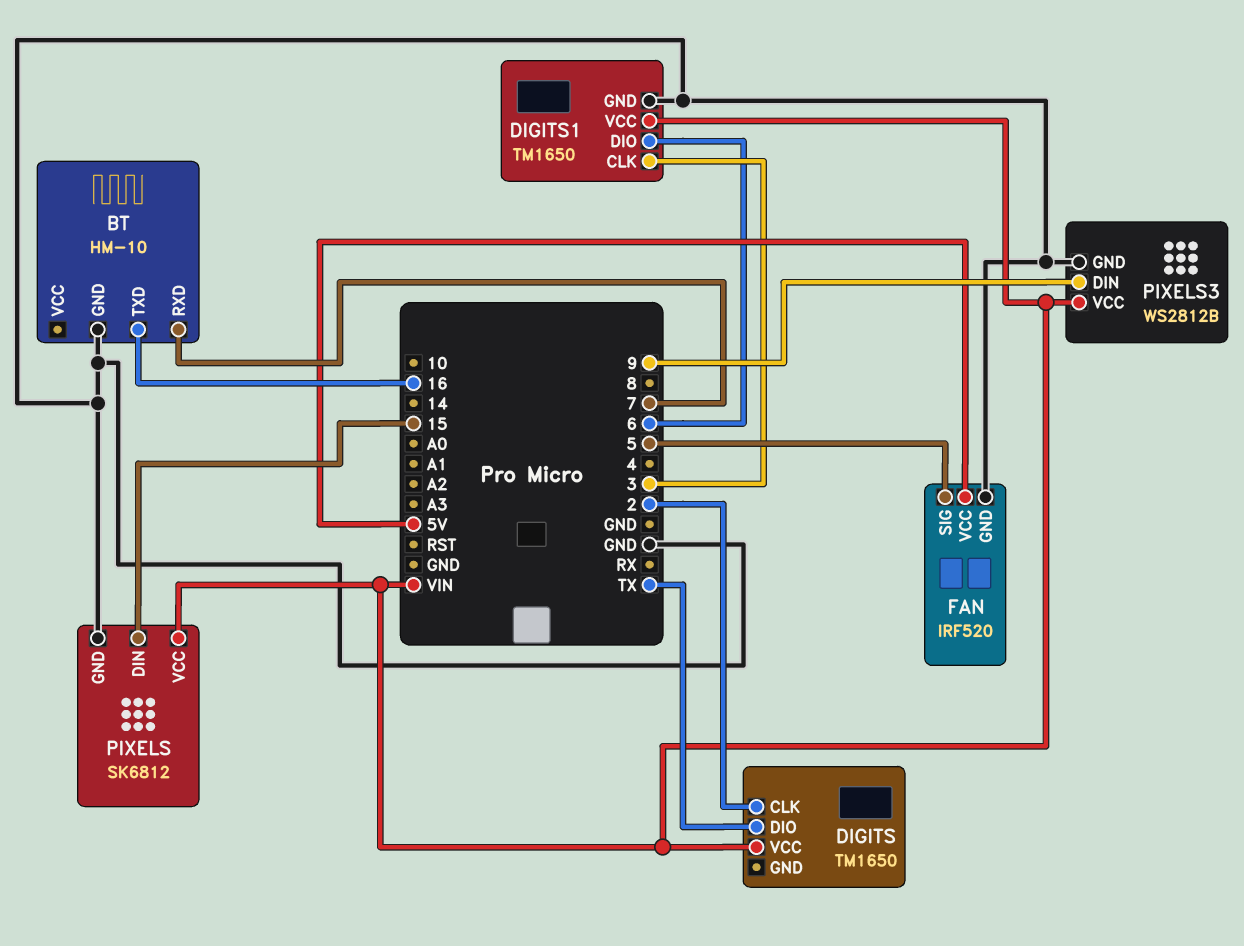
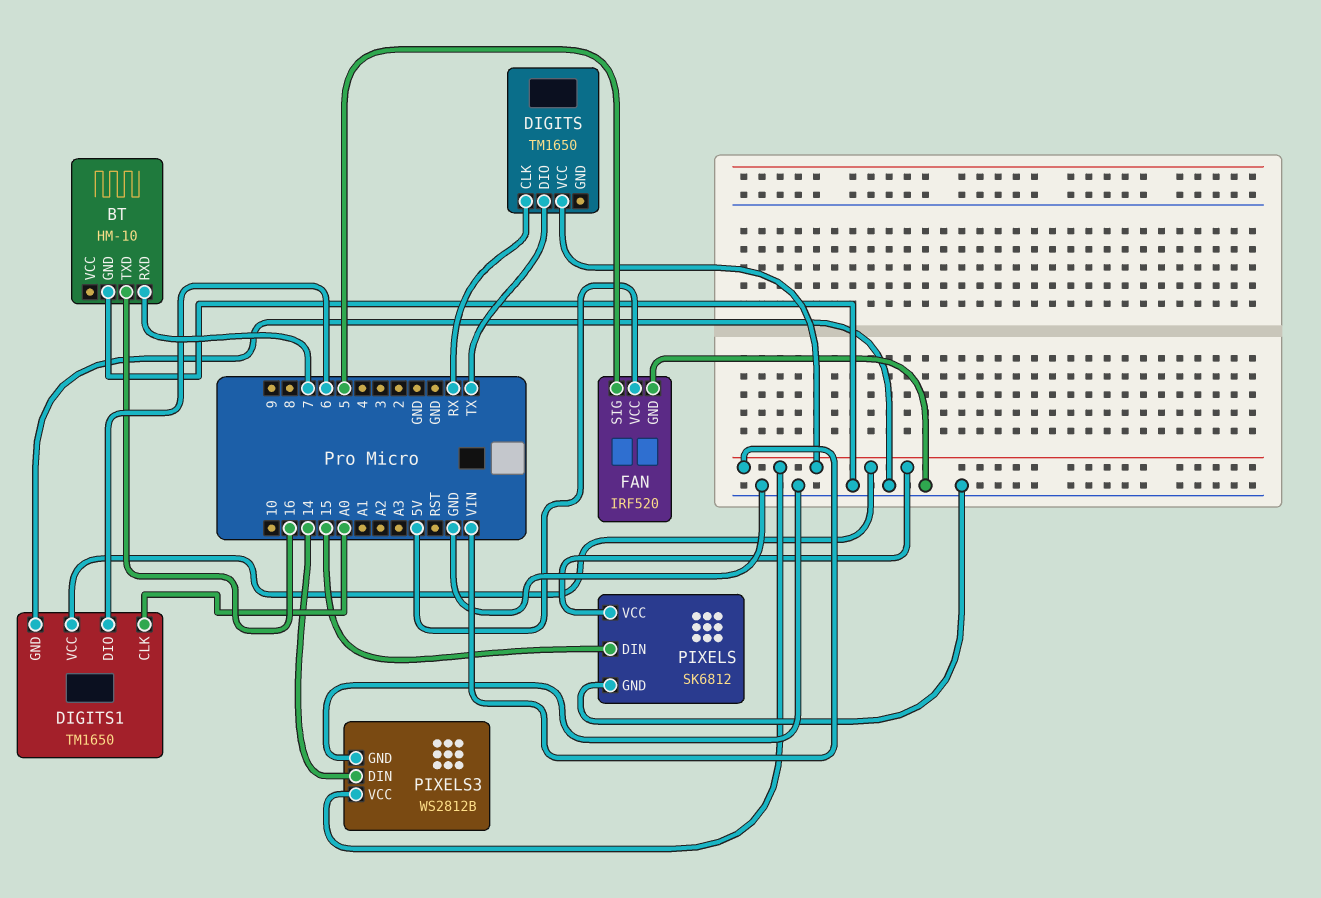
DIGITS pin CLK: 2 -> RX
DIGITS1 pin CLK: 3 -> A0
PIXELS3 pin DIN: 9 -> 14

